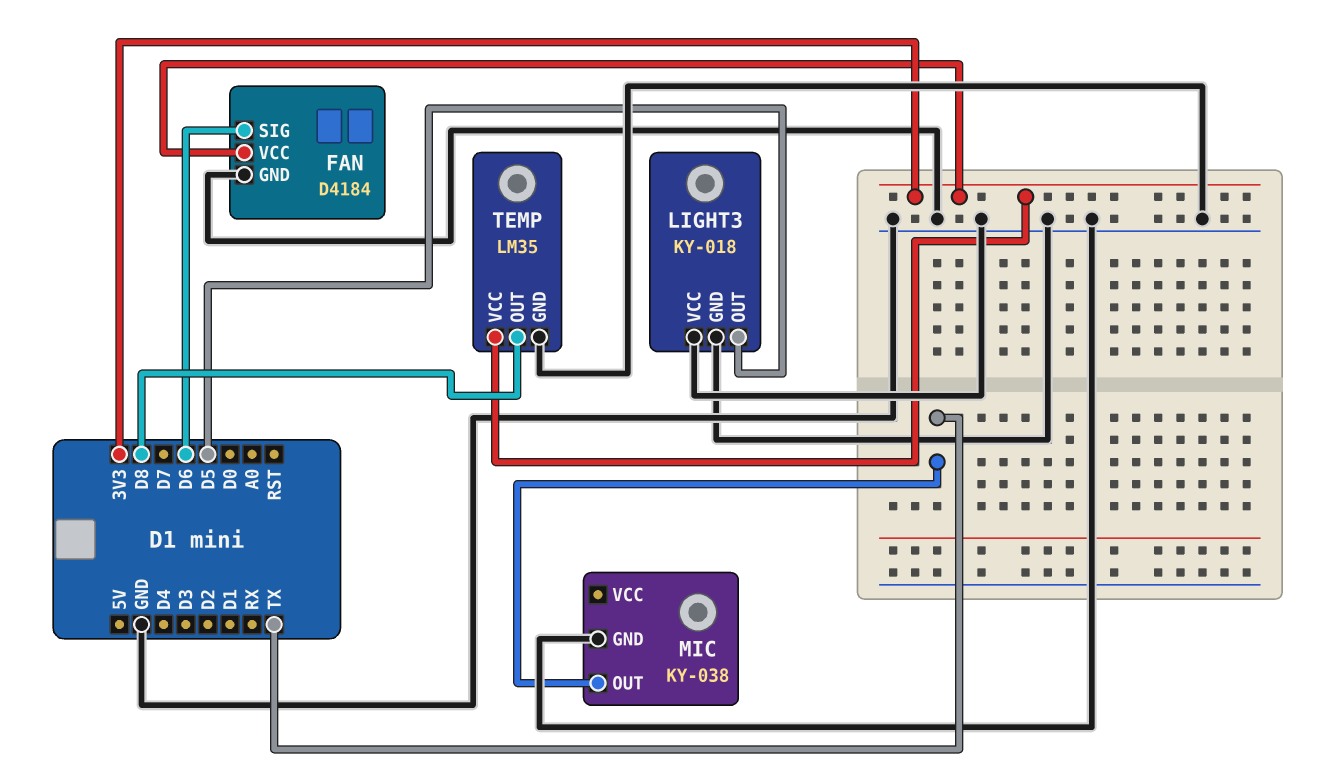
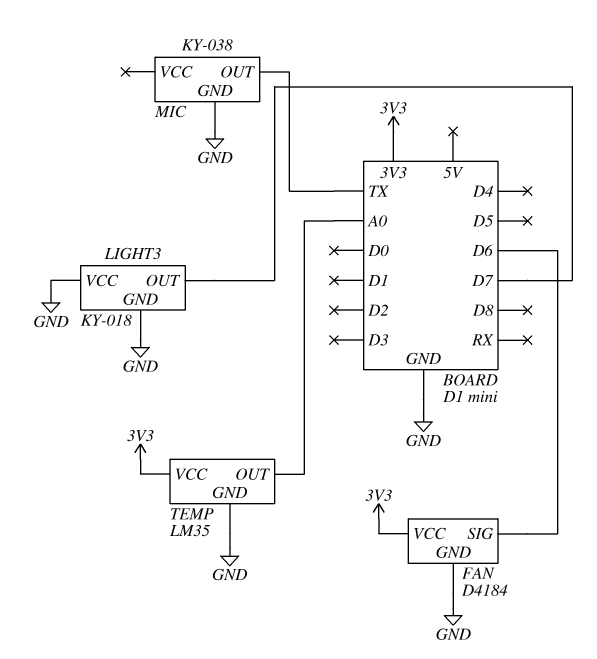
LIGHT3 pin OUT: D5 -> D7
TEMP pin OUT: D8 -> A0

